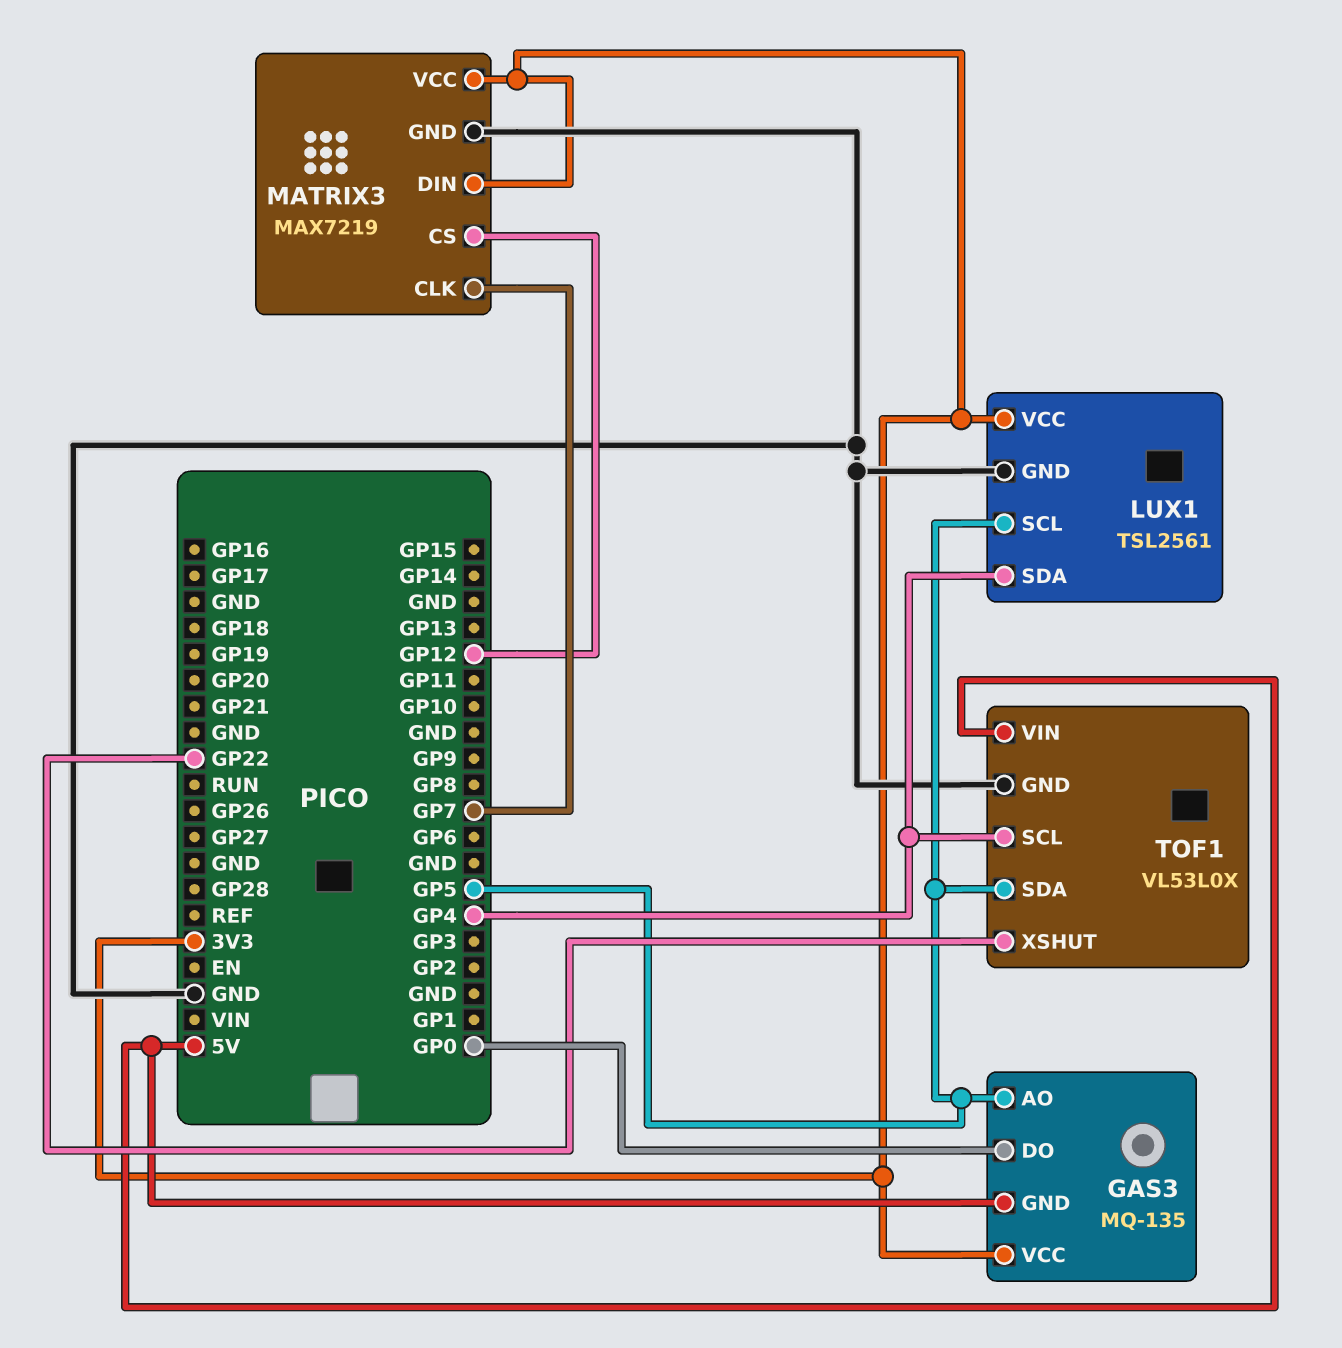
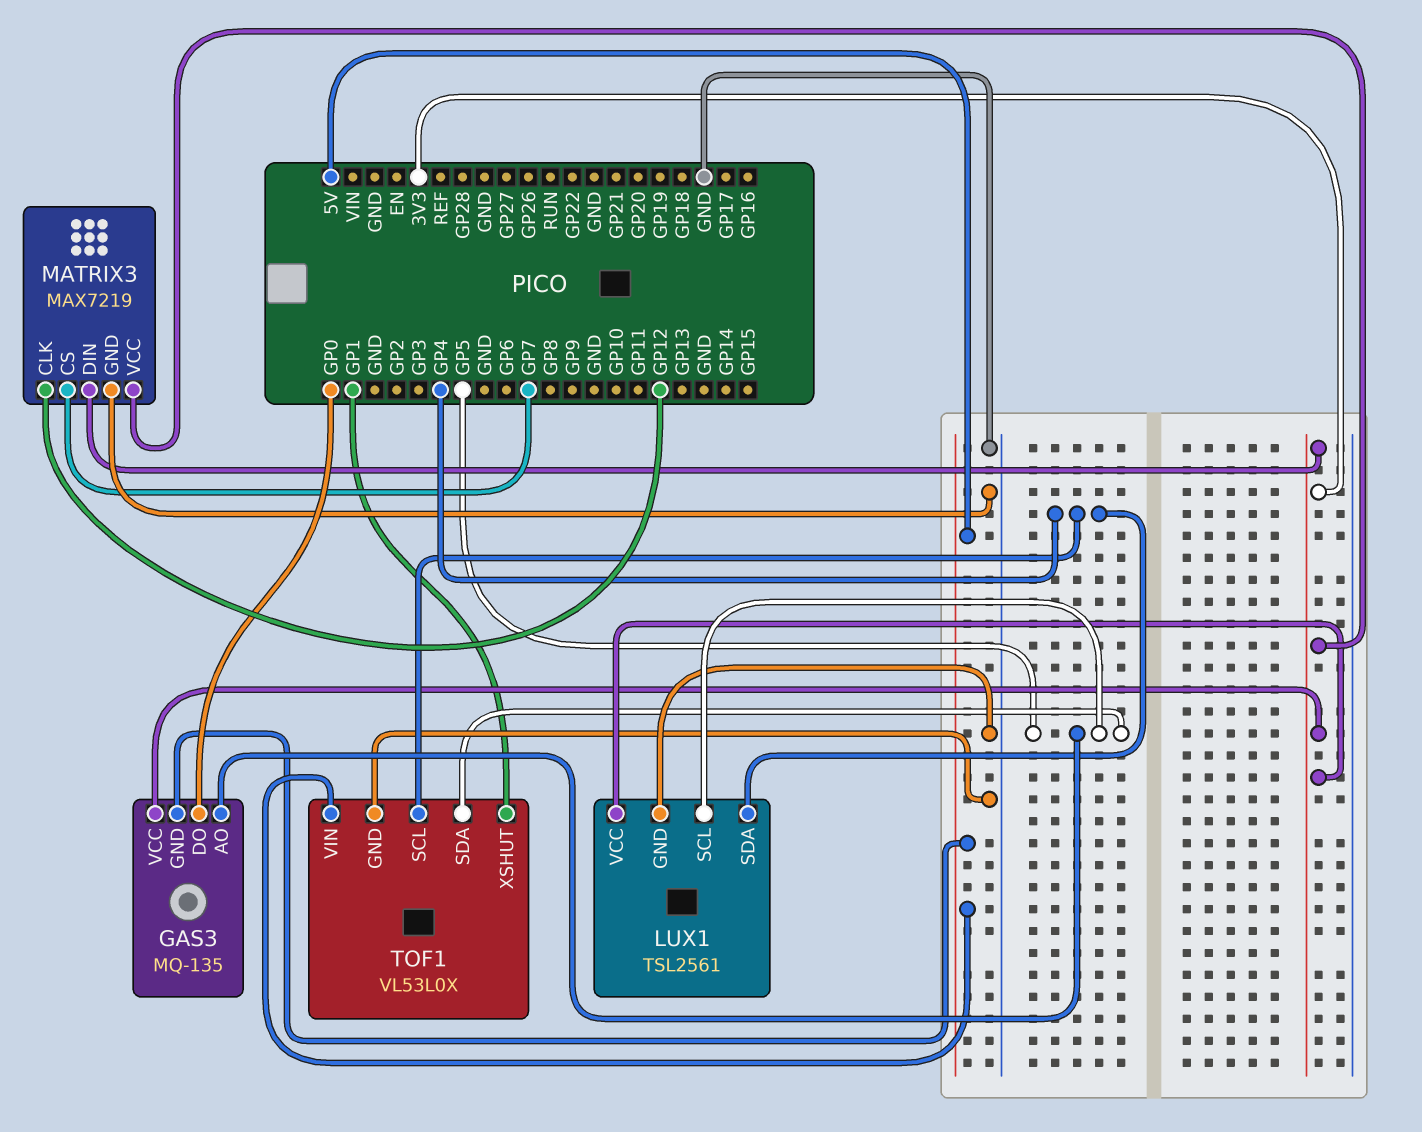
MATRIX3 pin CLK: GP7 -> GP12
MATRIX3 pin CS: GP12 -> GP7
TOF1 pin XSHUT: GP22 -> GP1

